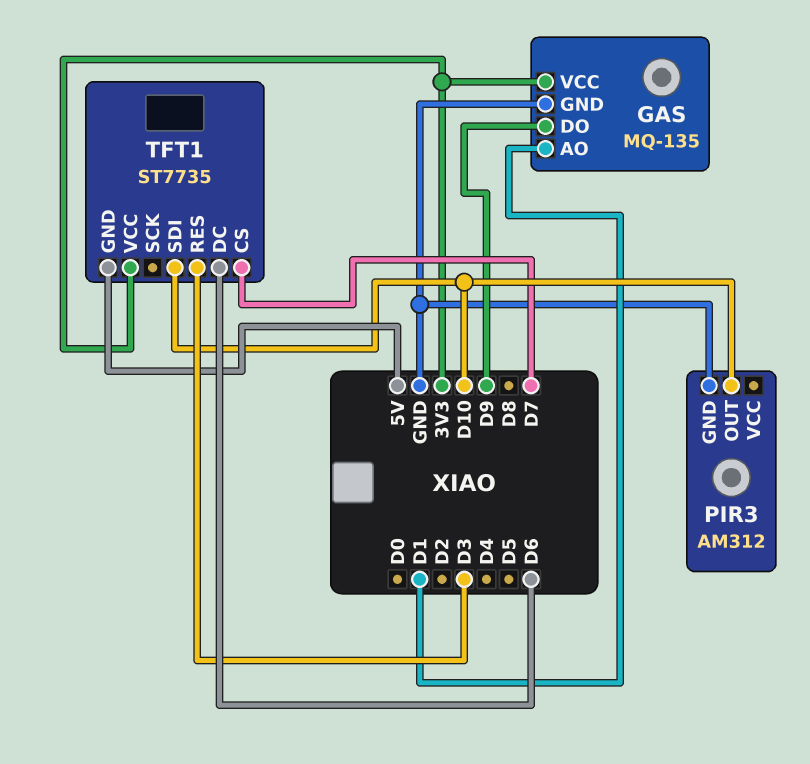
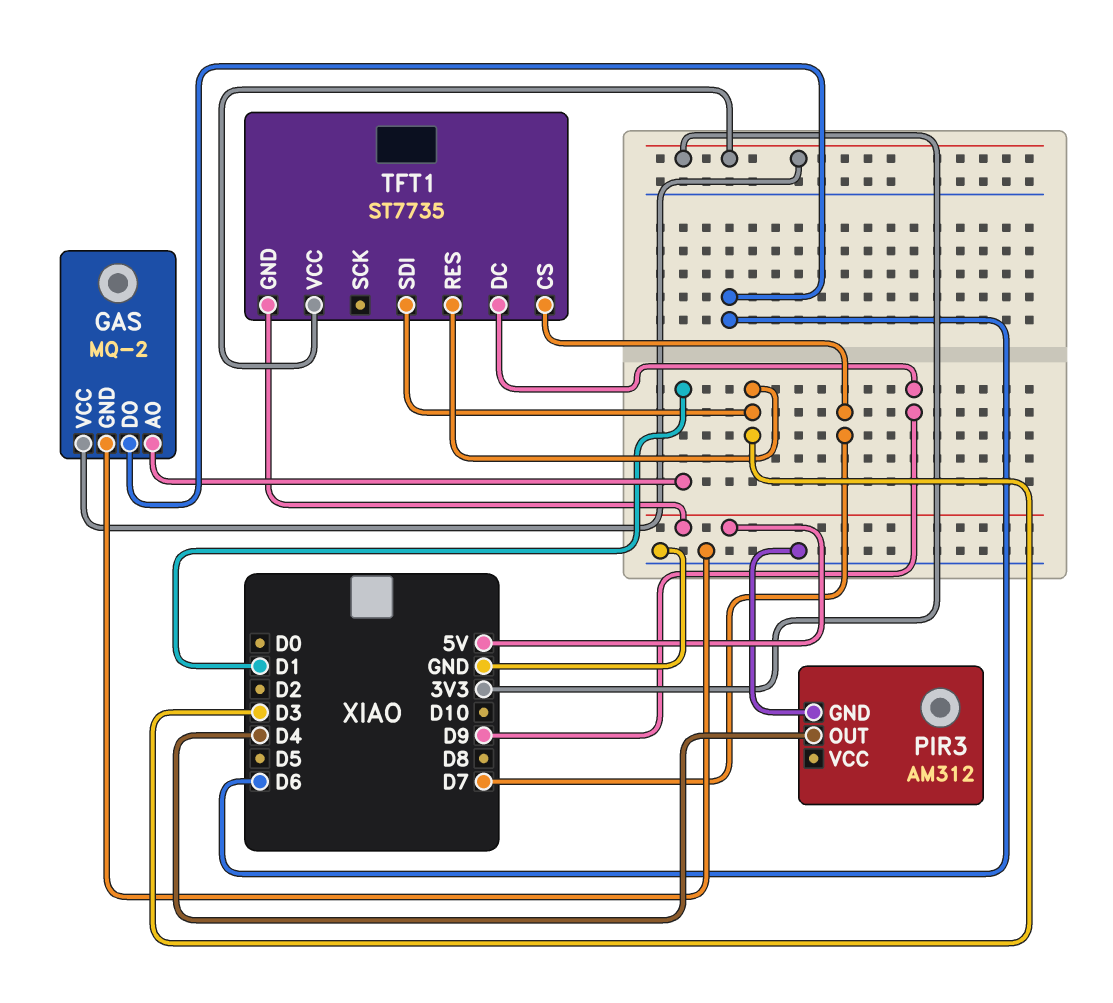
GAS: MQ-135 -> MQ-2
GAS pin DO: D9 -> D6
PIR3 pin OUT: D10 -> D4
TFT1 pin DC: D6 -> D9
TFT1 pin SDI: D10 -> D3

